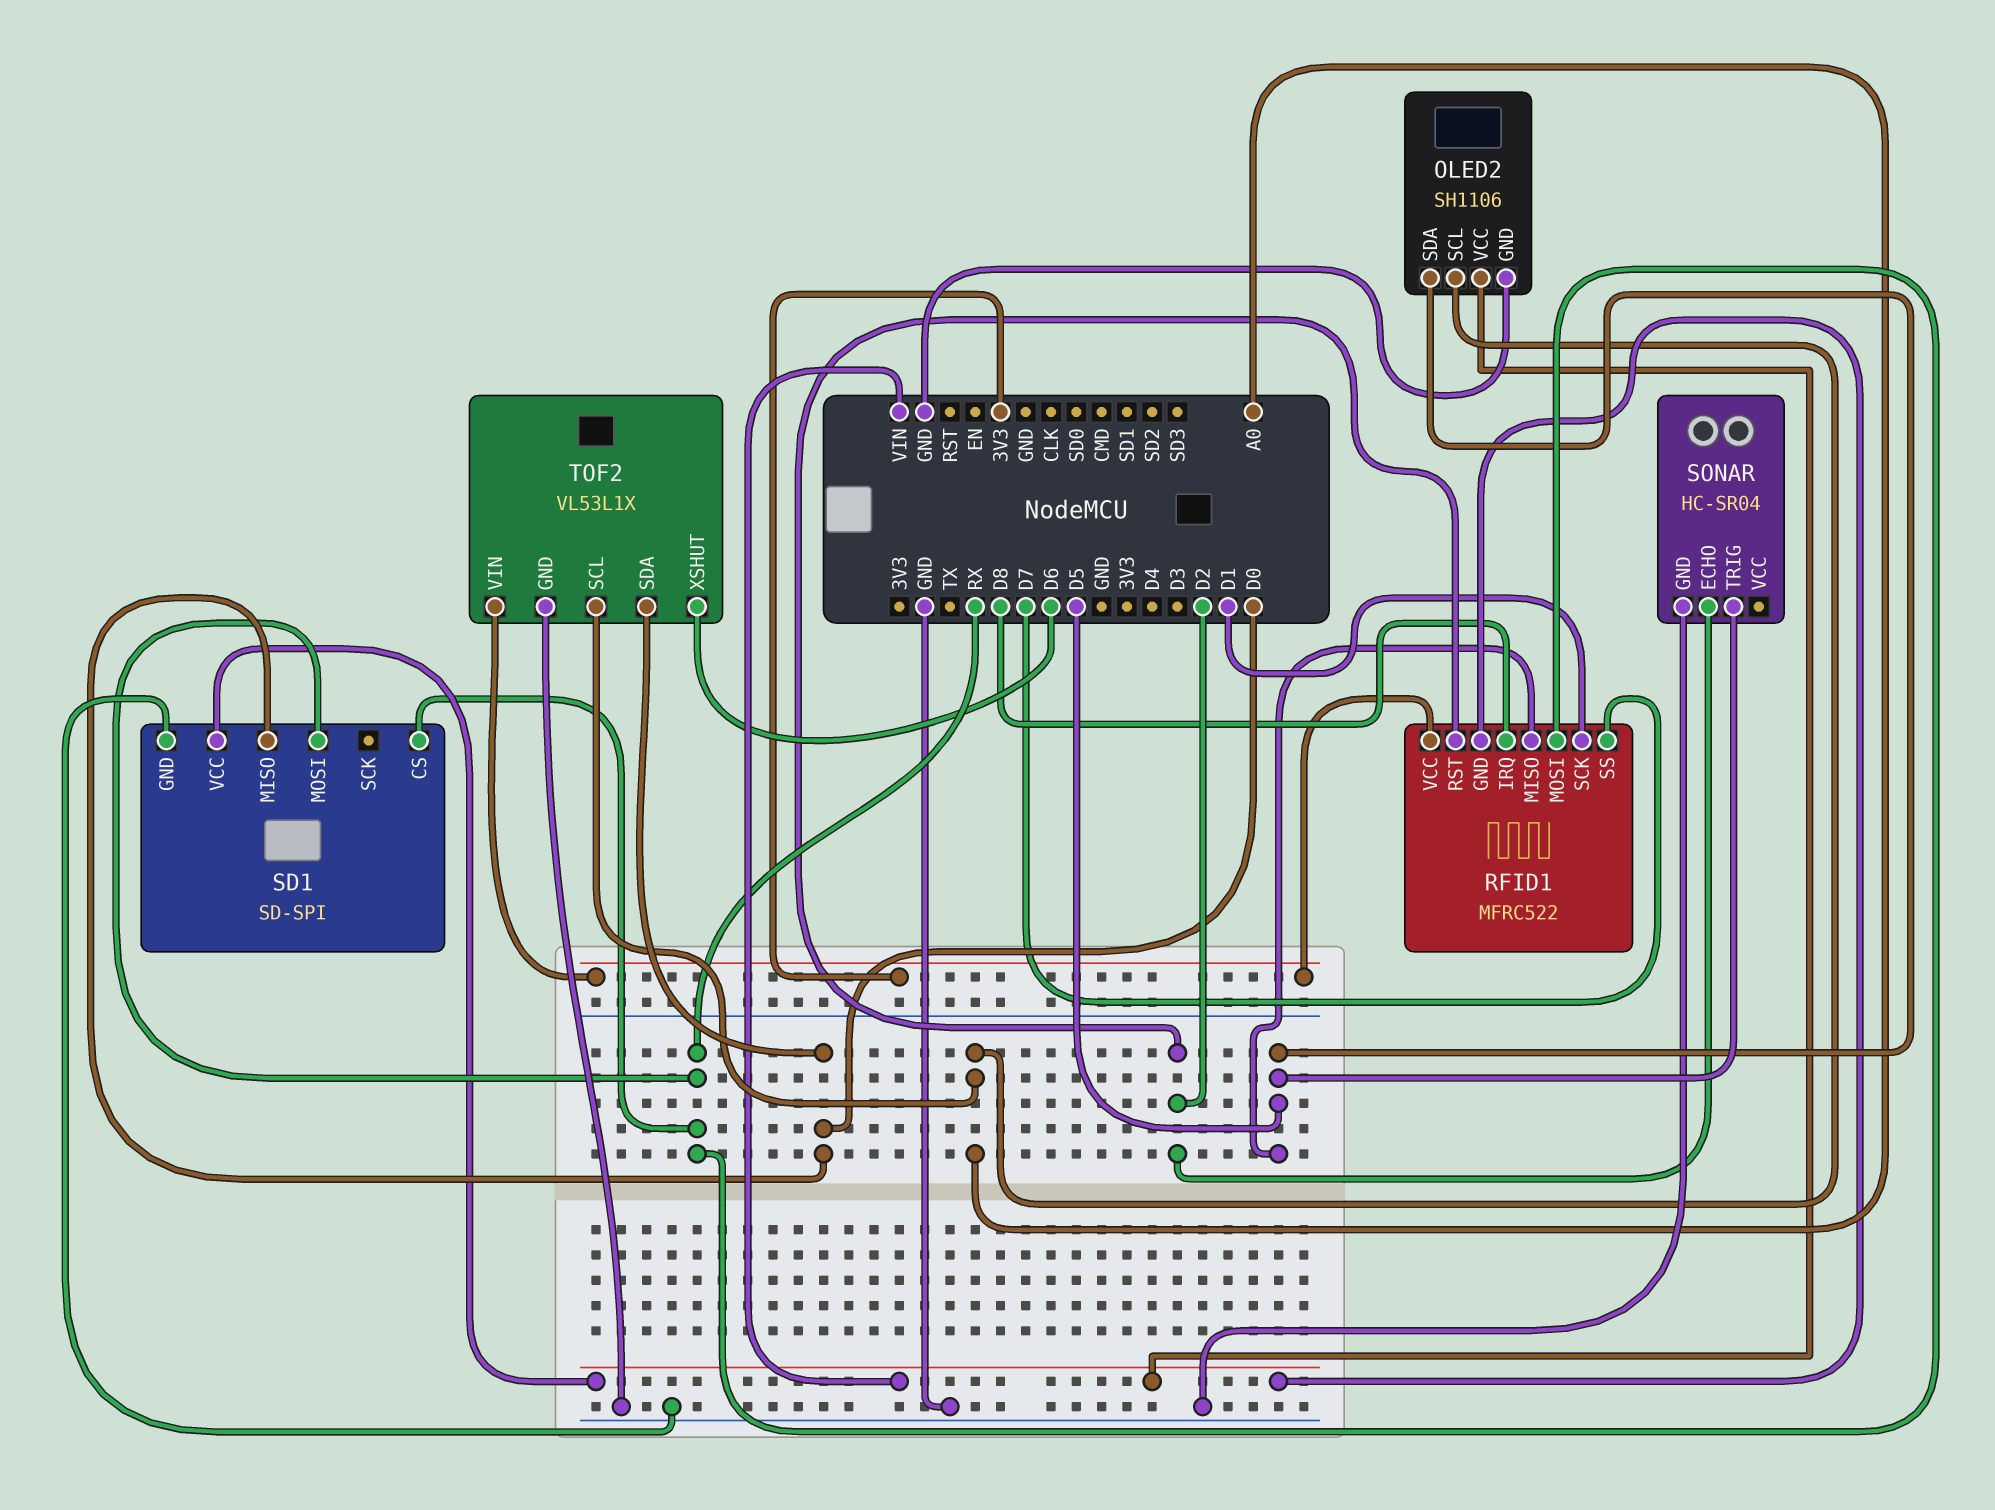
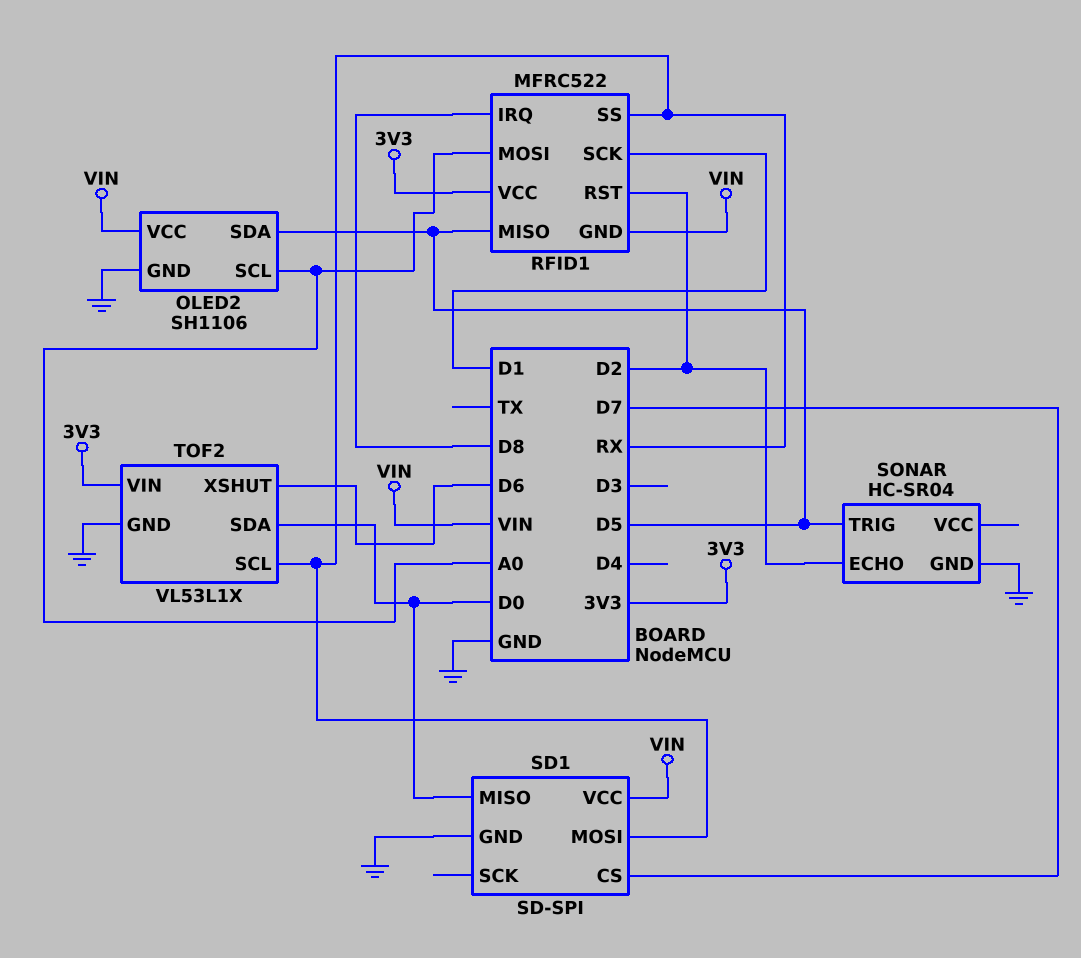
RFID1 pin MOSI: RX -> A0
RFID1 pin SS: D7 -> RX
SD1 pin CS: RX -> D7
TOF2 pin SCL: A0 -> RX

